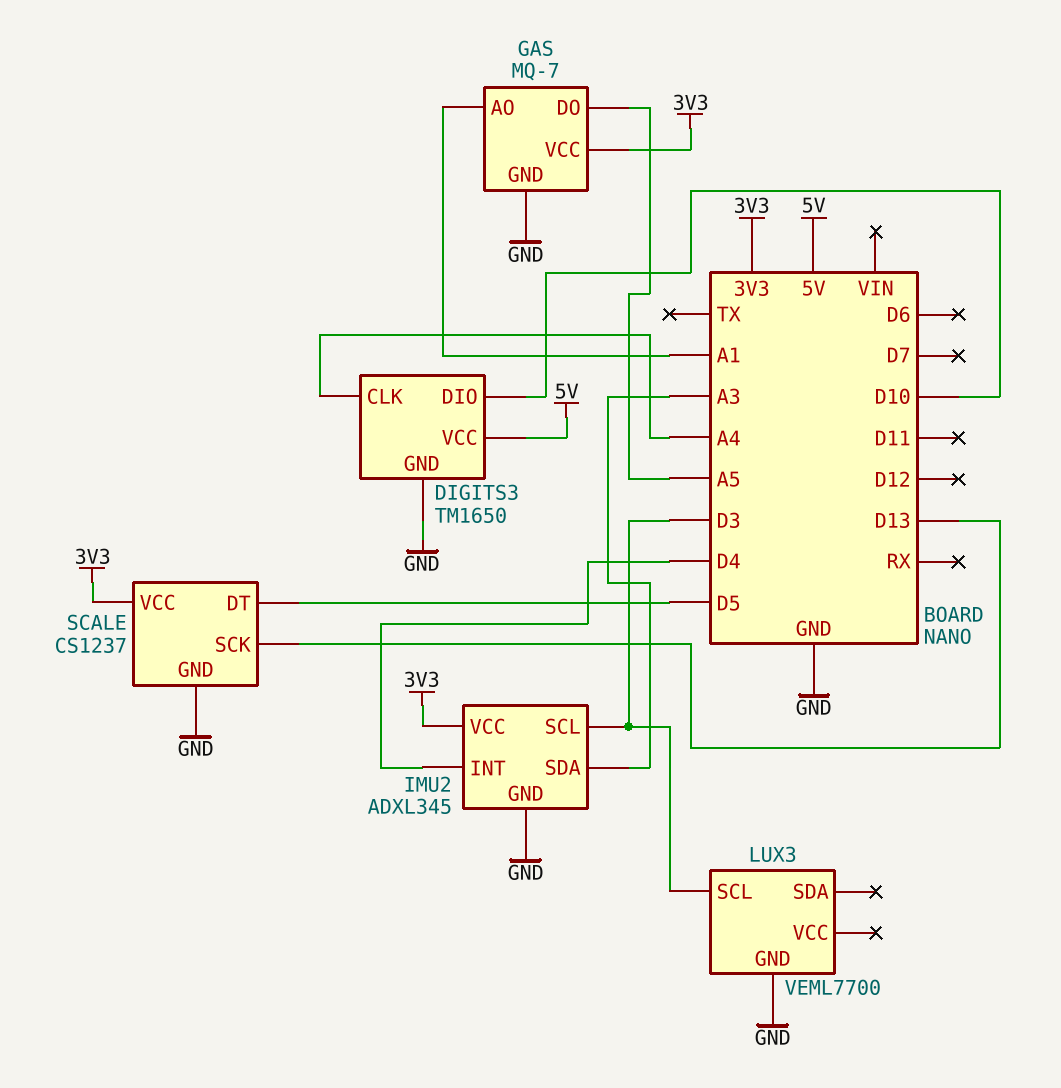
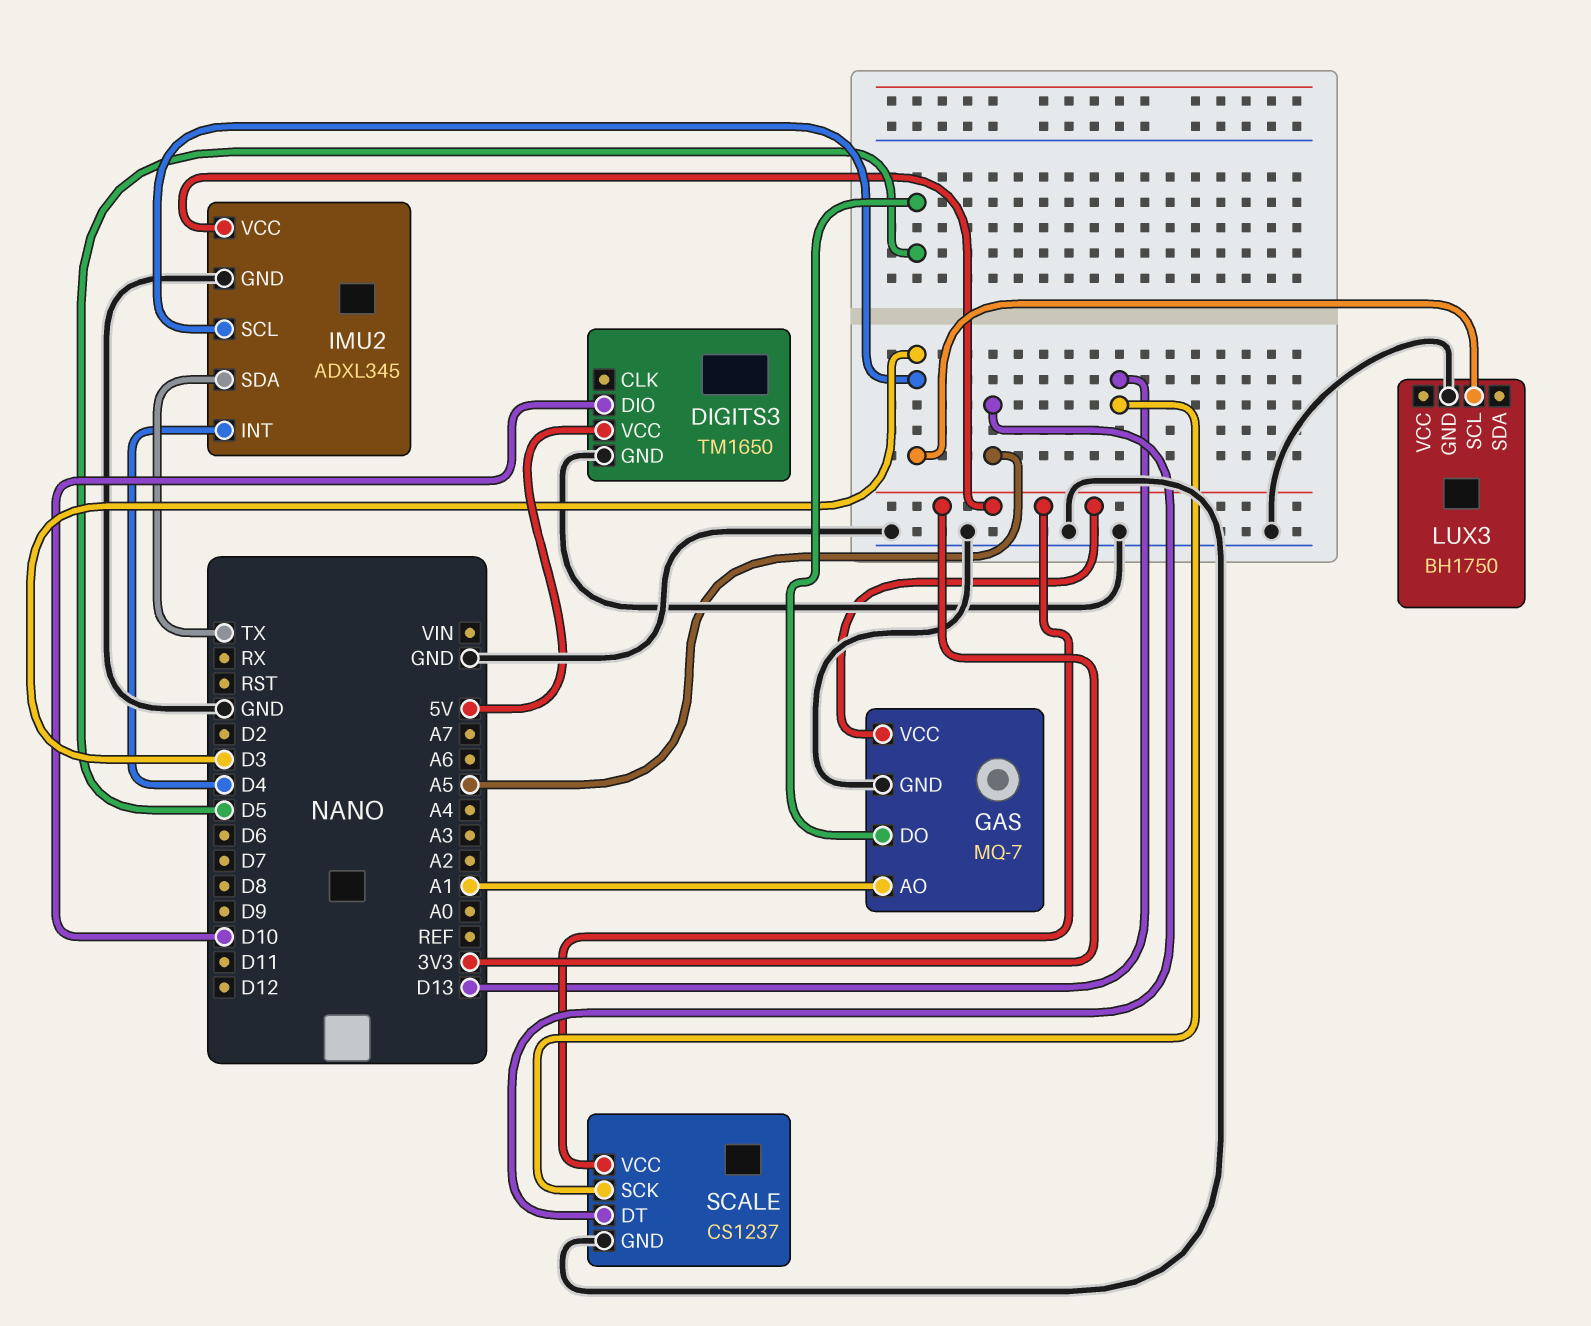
DIGITS3 pin CLK: A4 -> none
GAS pin DO: A5 -> D5
IMU2 pin SDA: A3 -> TX
LUX3: VEML7700 -> BH1750
SCALE pin DT: D5 -> A5

